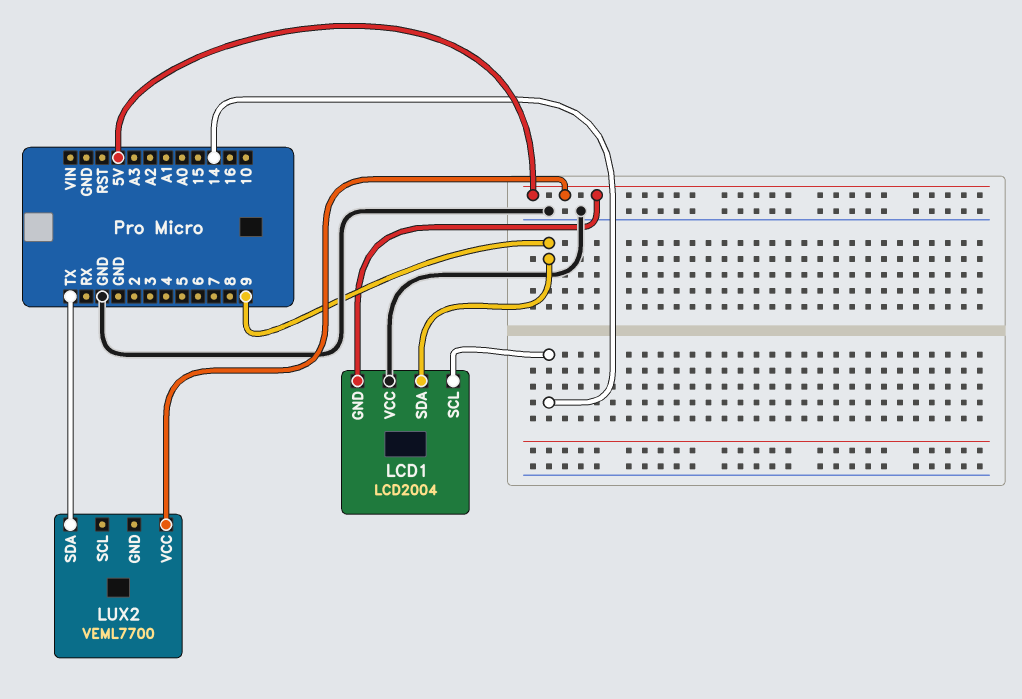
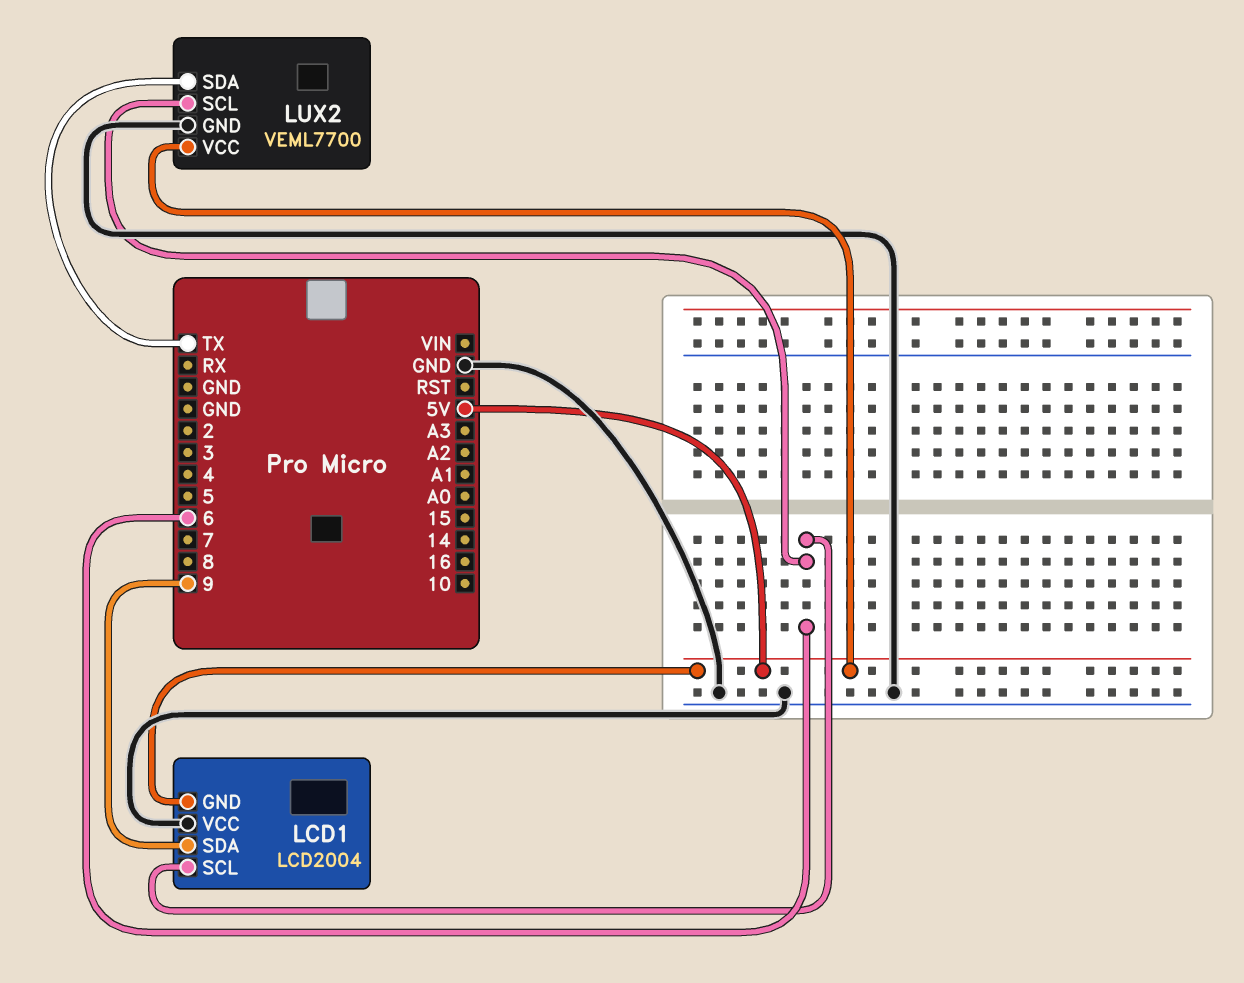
LCD1 pin SCL: 14 -> 6
LUX2 pin GND: none -> GND
LUX2 pin SCL: none -> 6

